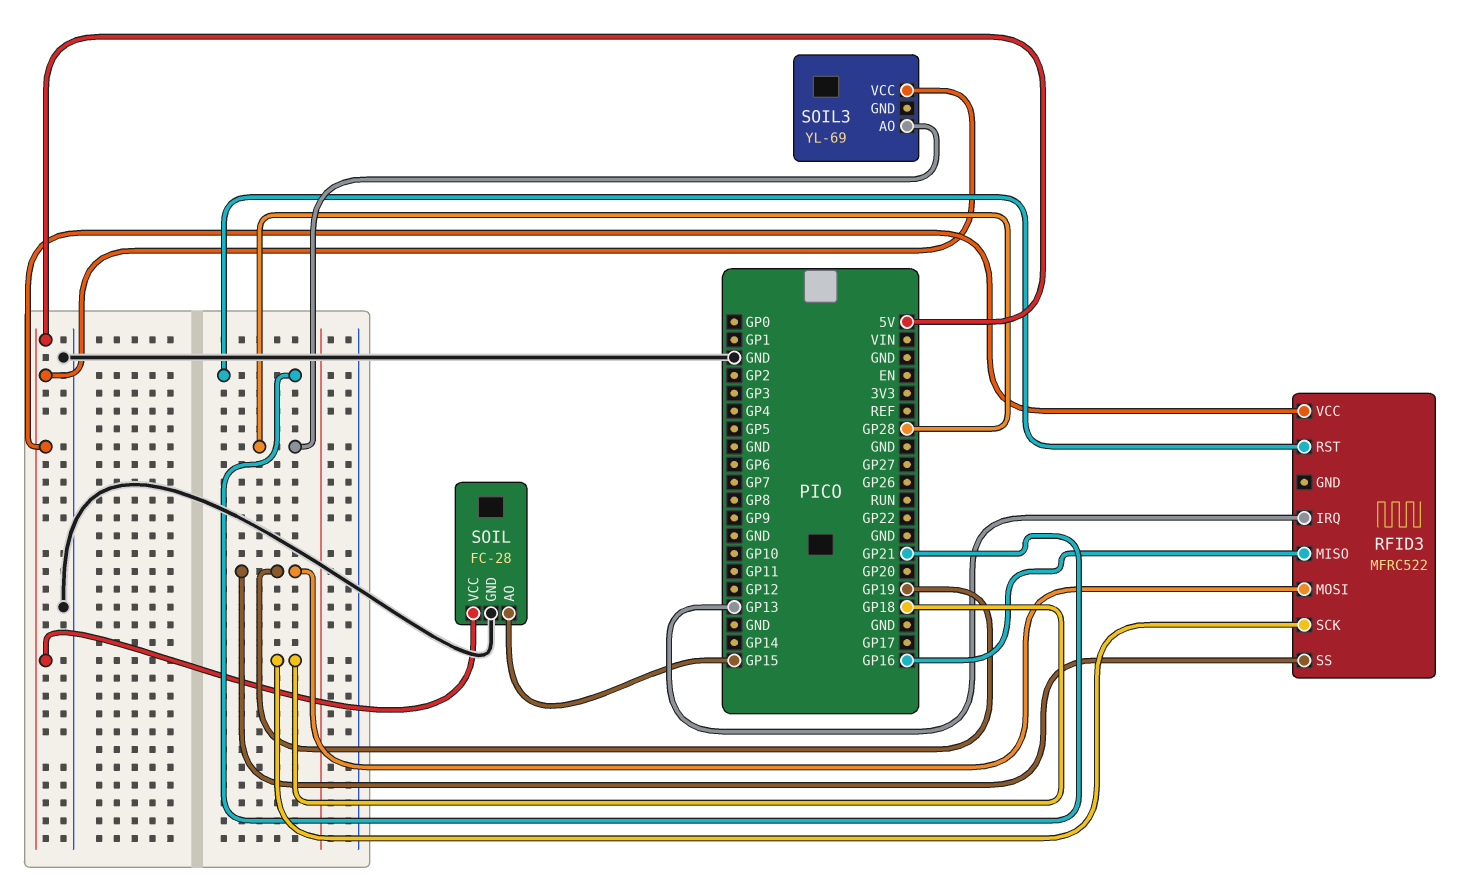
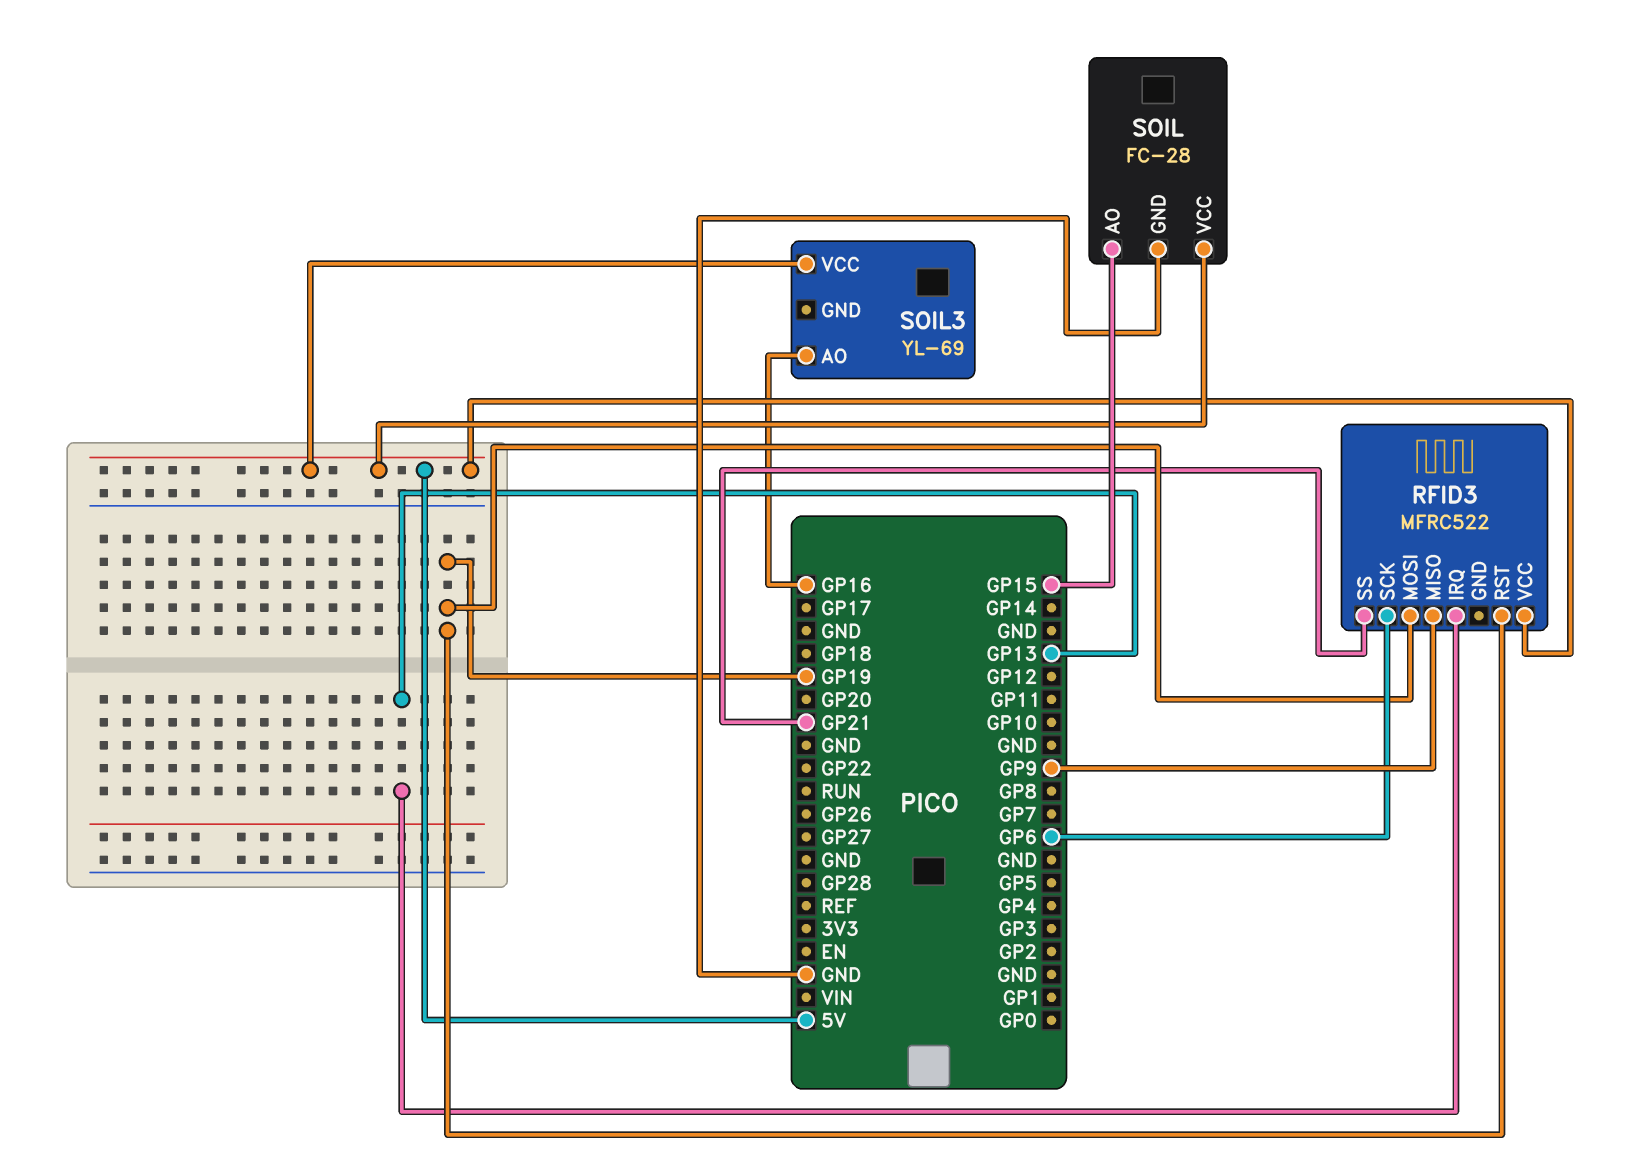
RFID3 pin MISO: GP16 -> GP9
RFID3 pin RST: GP21 -> GP19
RFID3 pin SCK: GP18 -> GP6
RFID3 pin SS: GP19 -> GP21
SOIL3 pin AO: GP28 -> GP16

